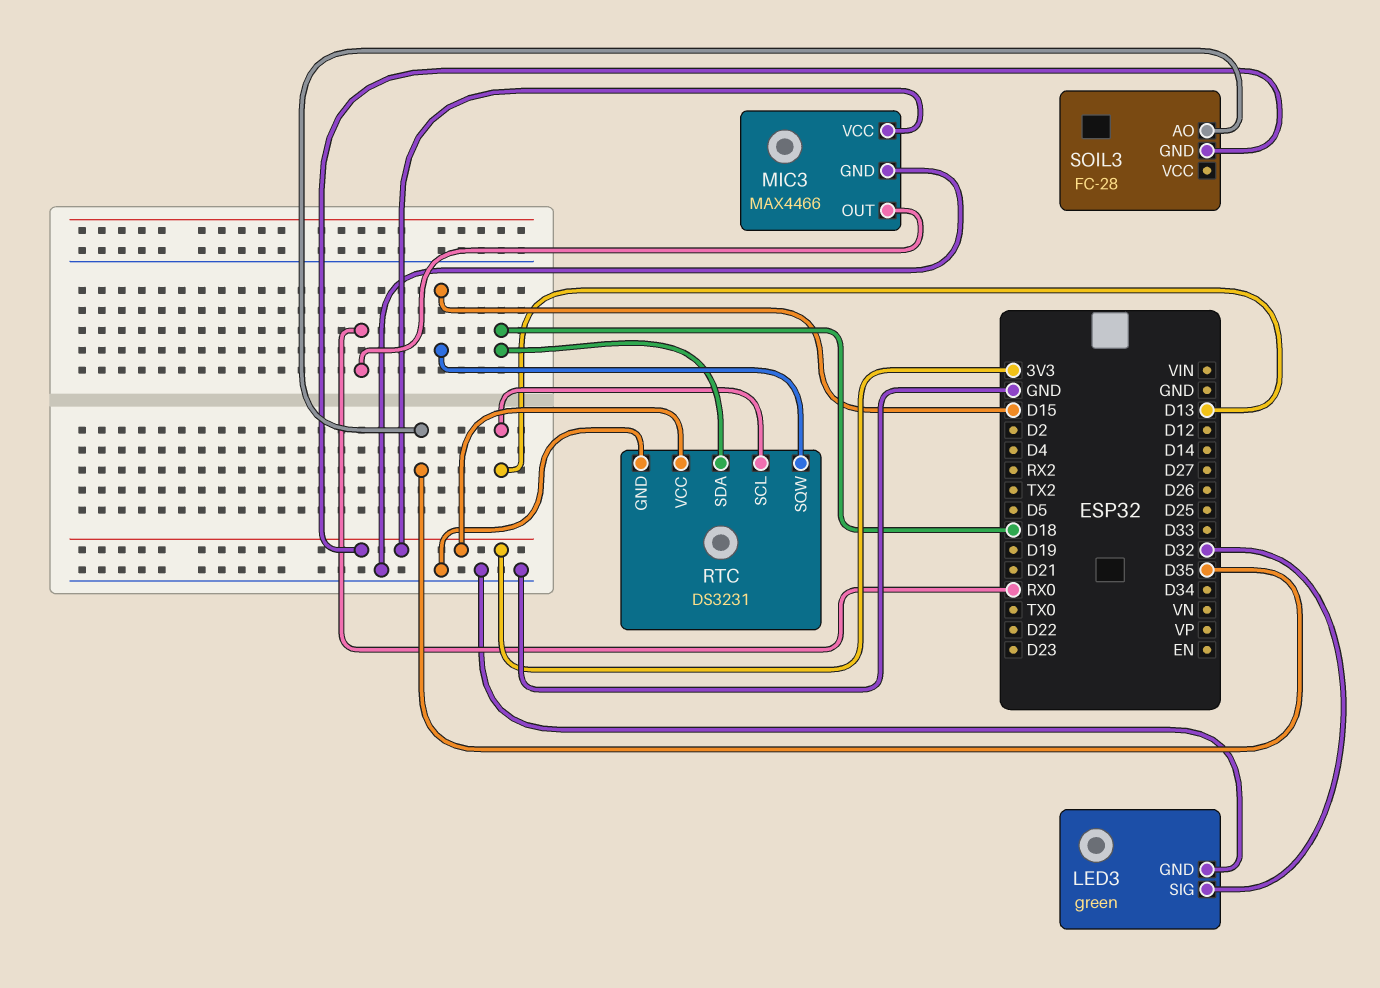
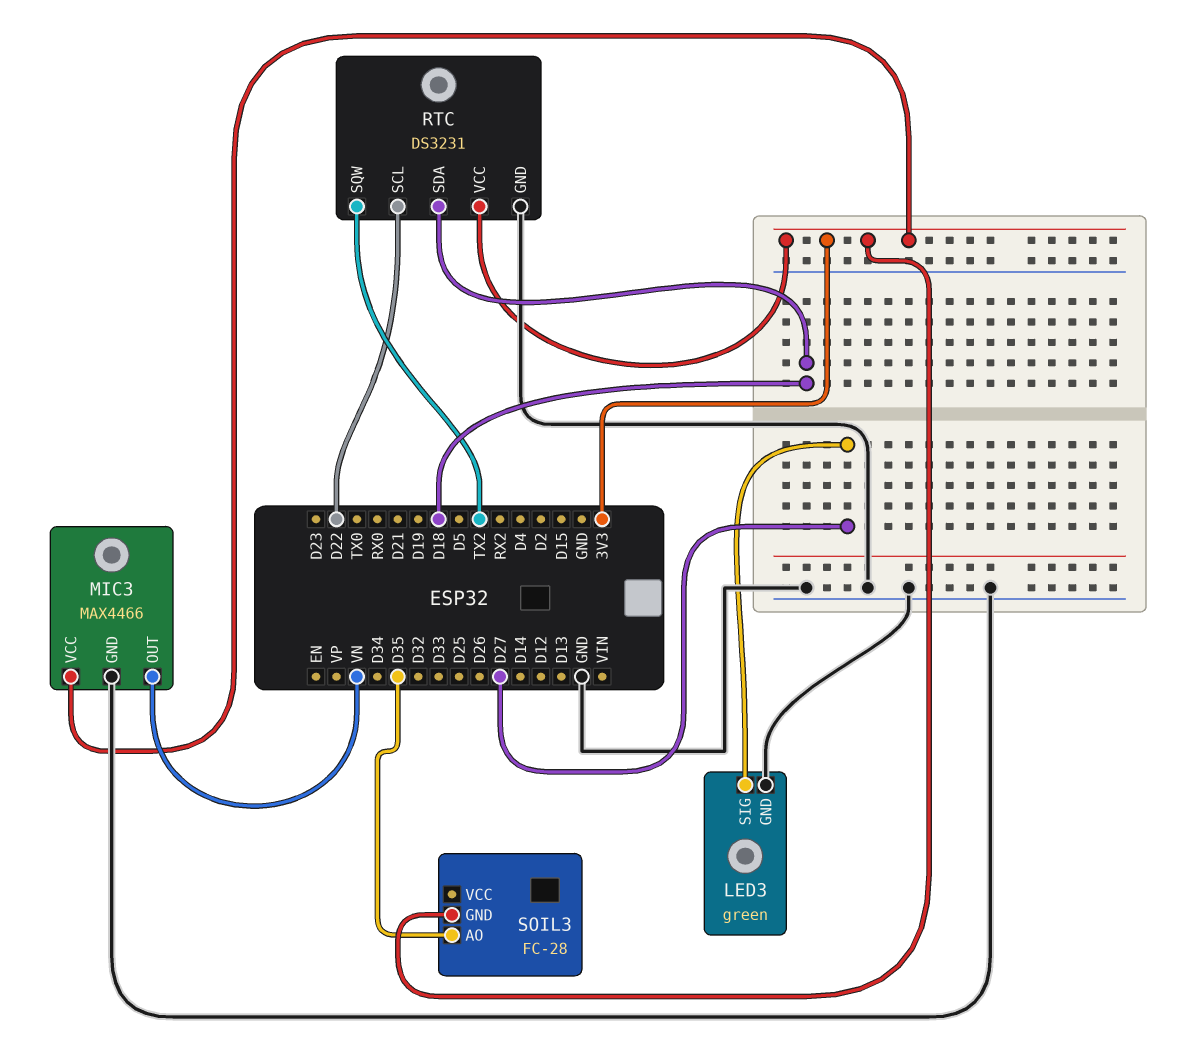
LED3 pin SIG: D32 -> D27
MIC3 pin OUT: RX0 -> VN
RTC pin SCL: D13 -> D22
RTC pin SQW: D15 -> TX2

